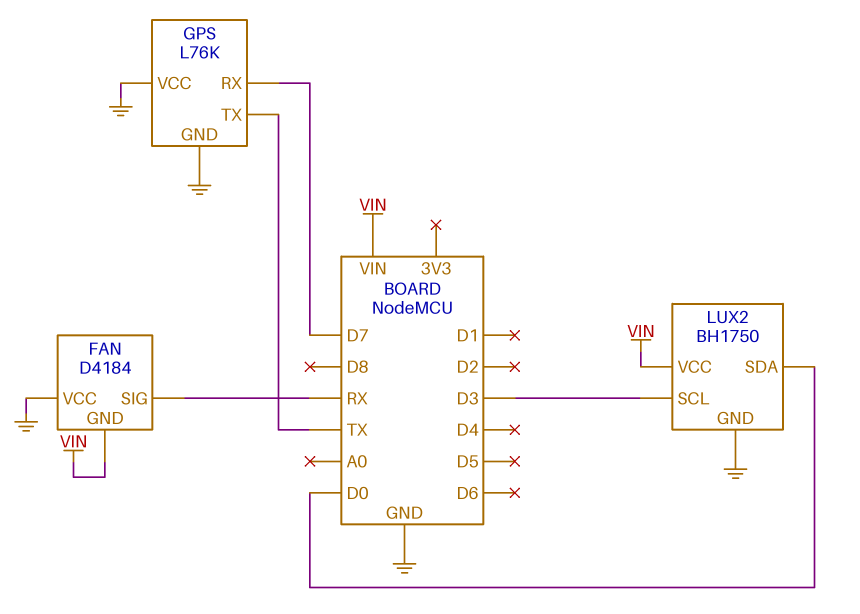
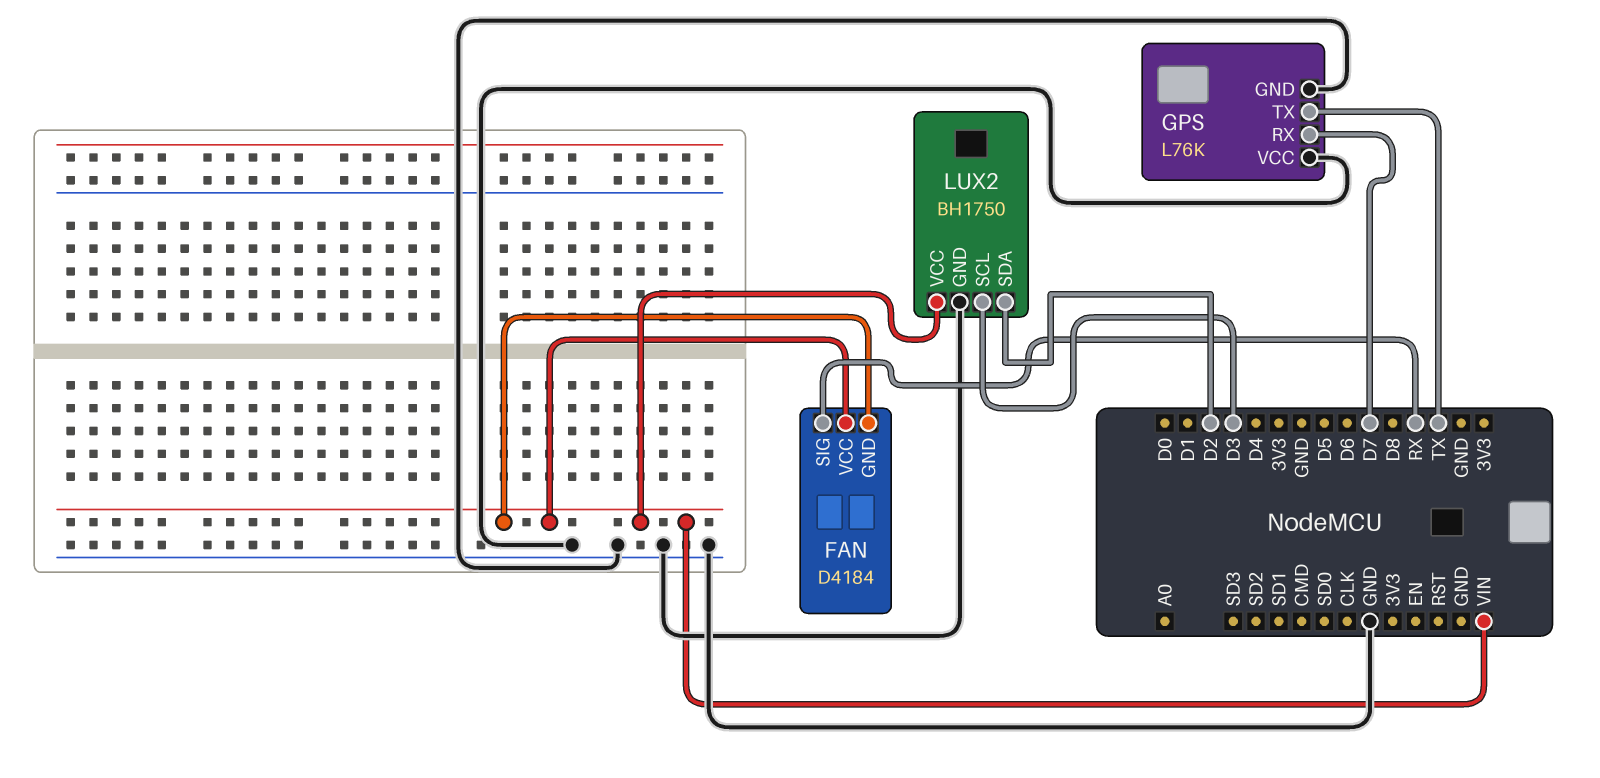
FAN pin VCC: GND -> VIN
LUX2 pin SDA: D0 -> D2

